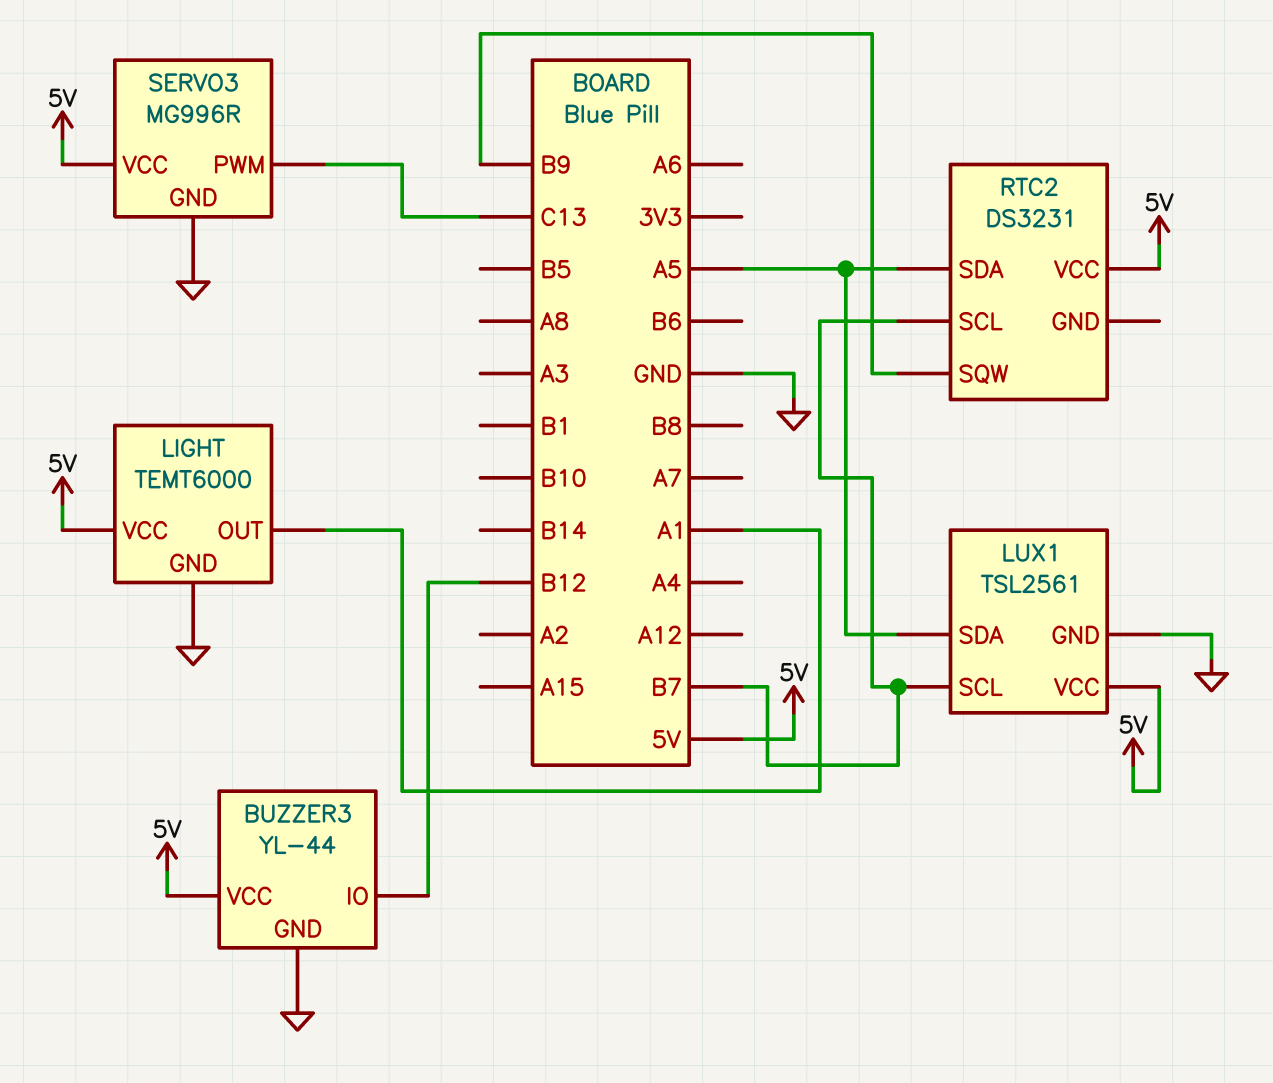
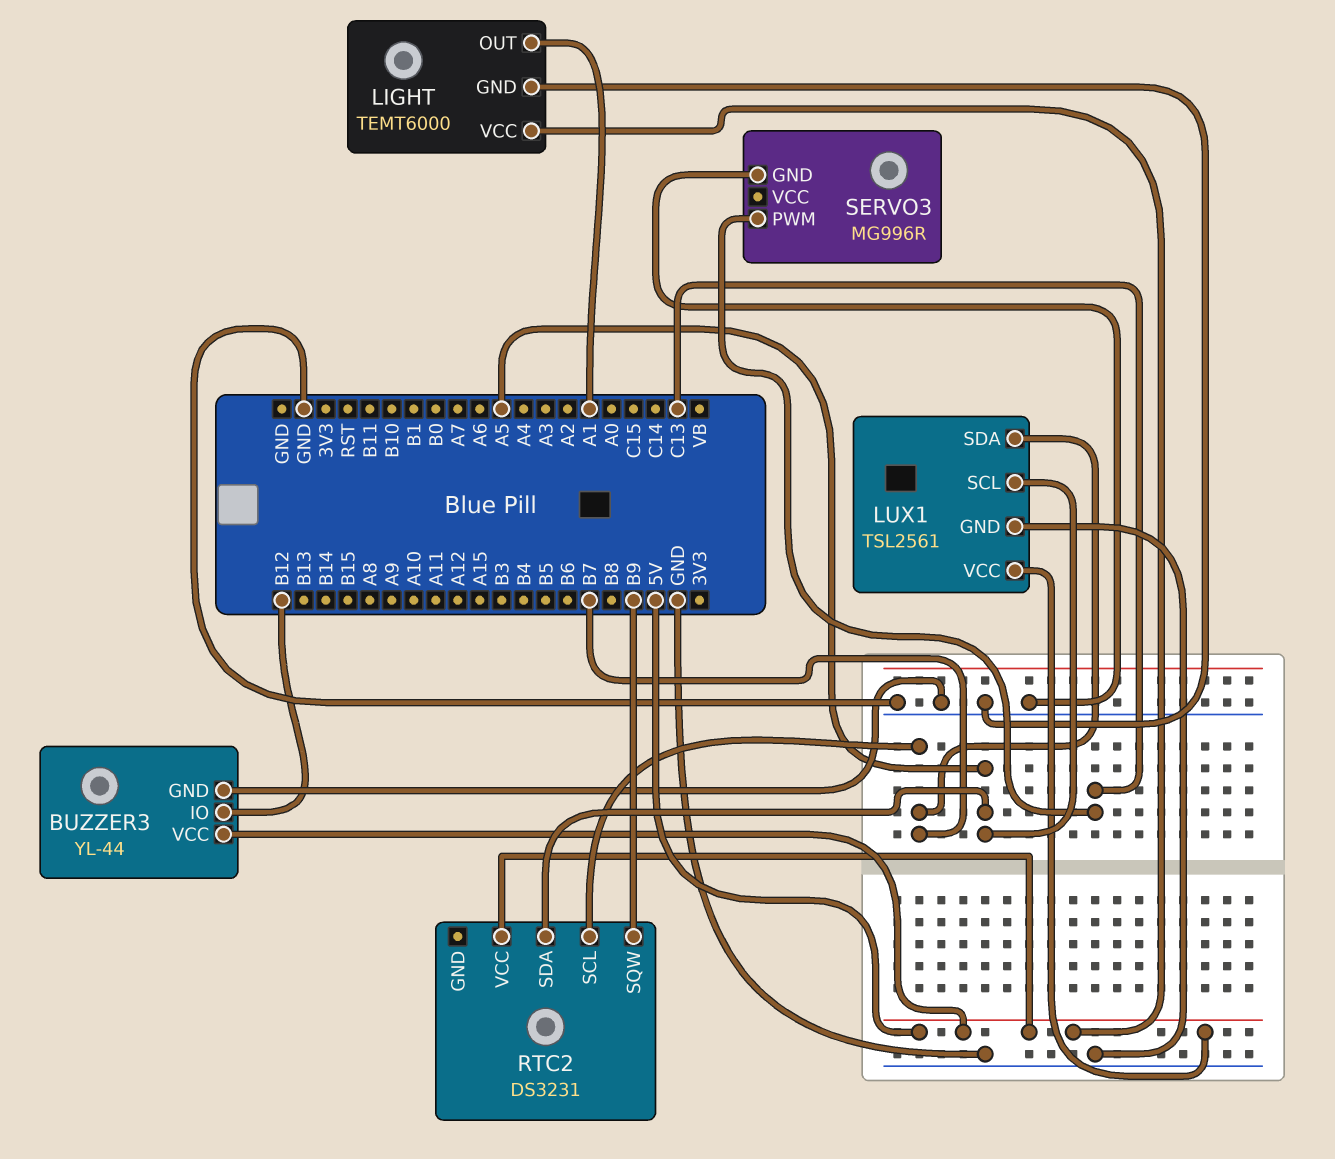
LUX1 pin SCL: B7 -> A5
LUX1 pin SDA: A5 -> B7
SERVO3 pin VCC: 5V -> none

